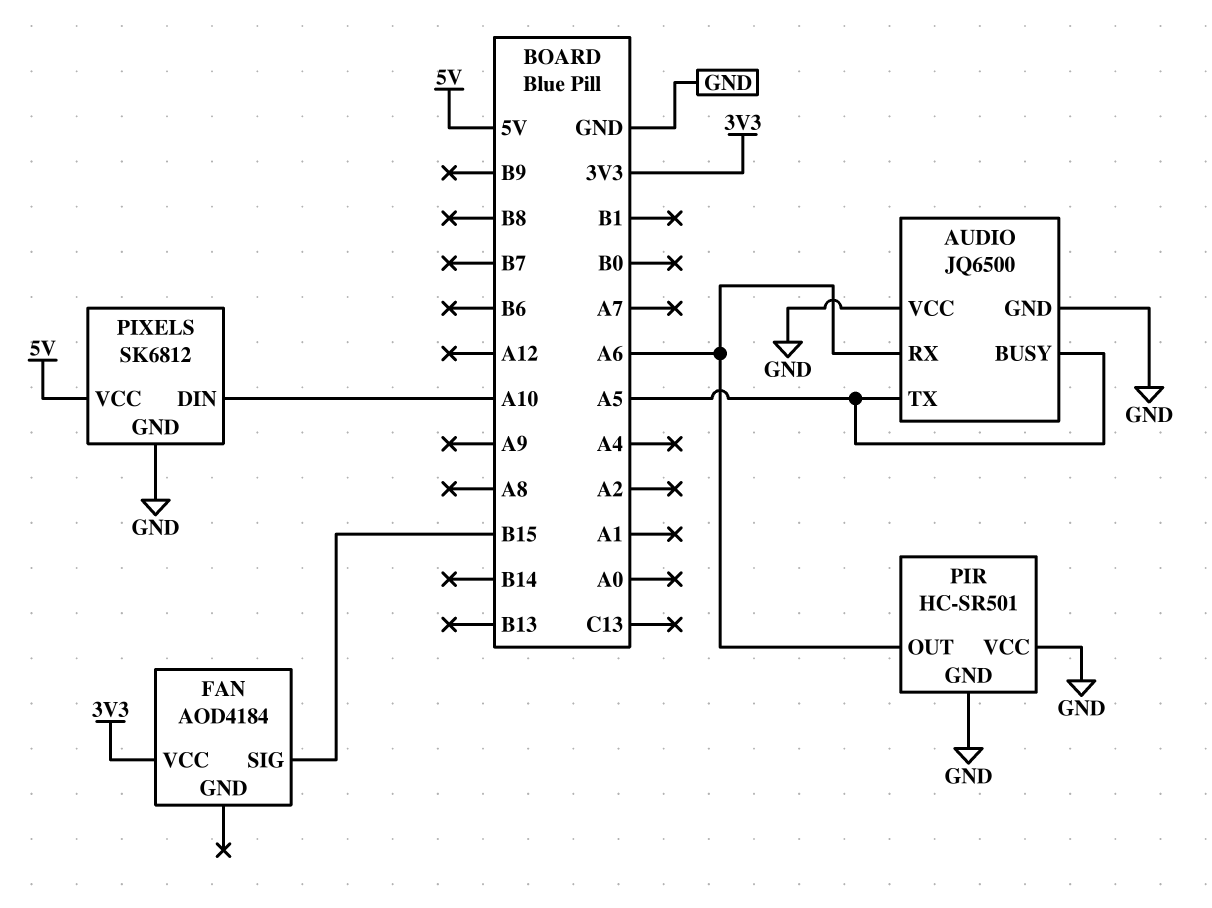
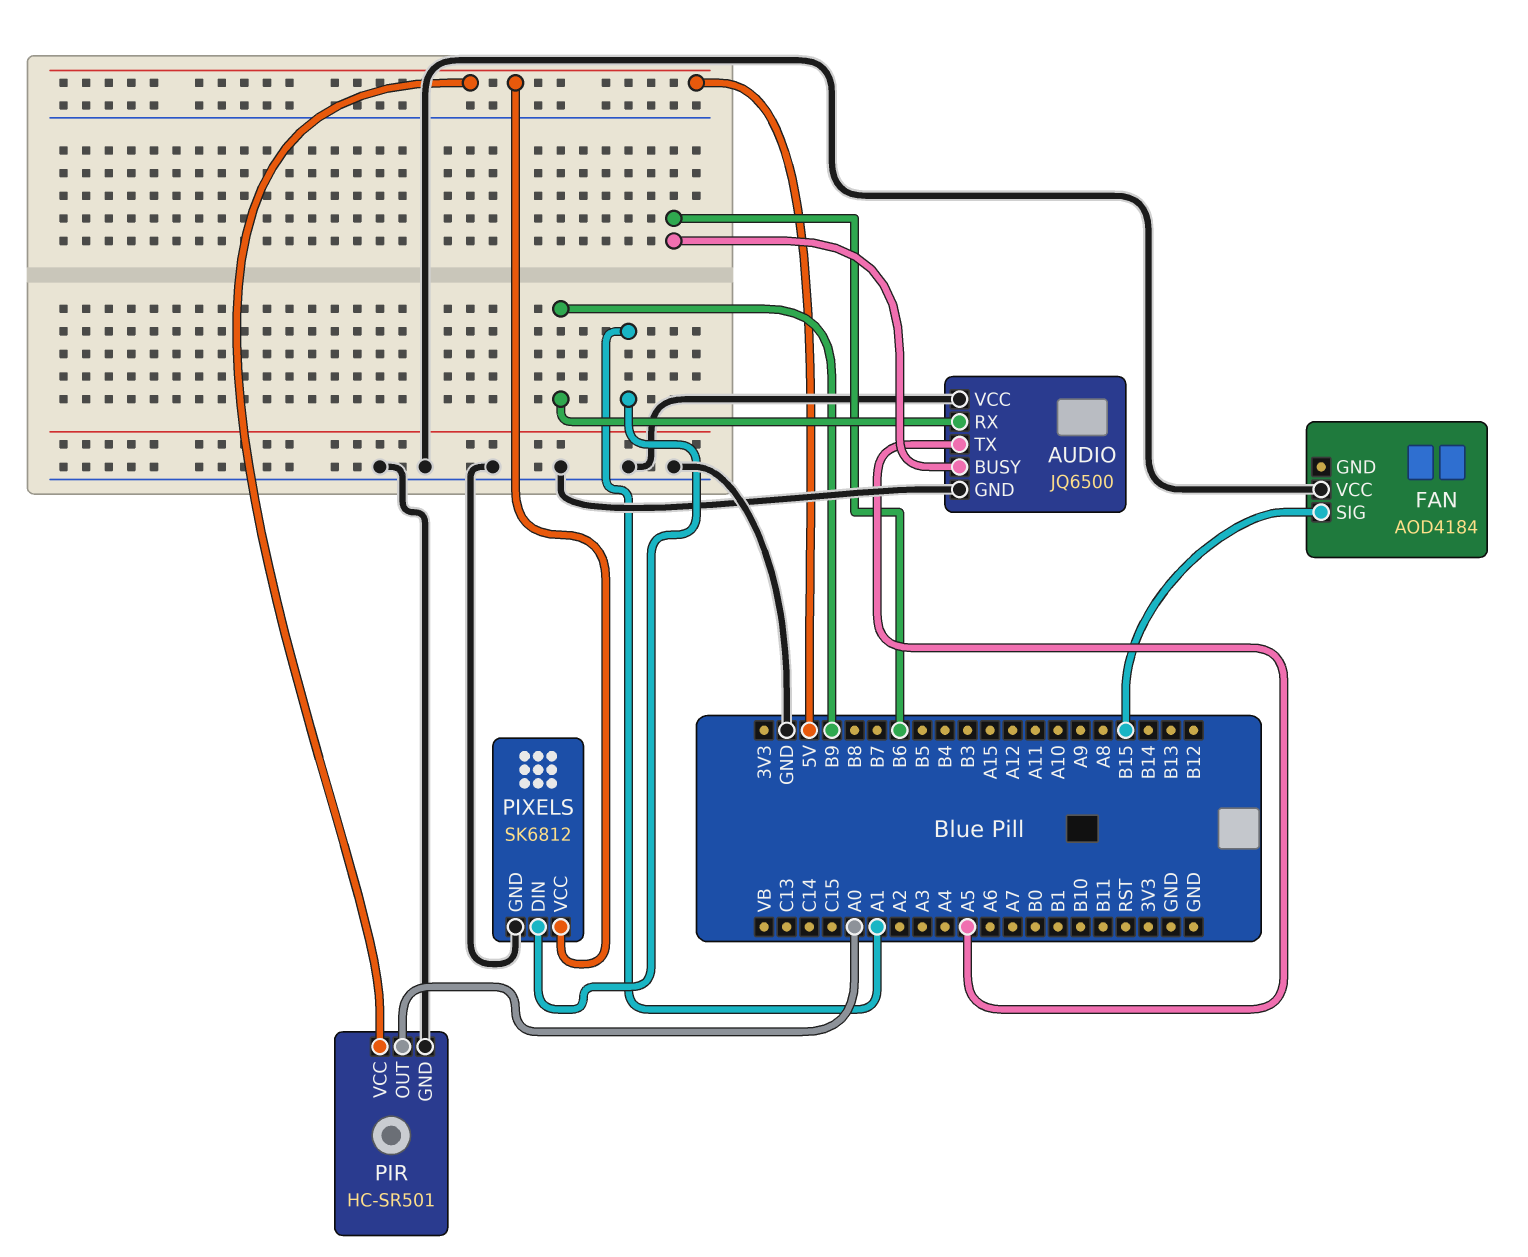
AUDIO pin BUSY: A5 -> B6
AUDIO pin RX: A6 -> B9
FAN pin VCC: 3V3 -> GND
PIR pin OUT: A6 -> A0
PIR pin VCC: GND -> 5V
PIXELS pin DIN: A10 -> A1

